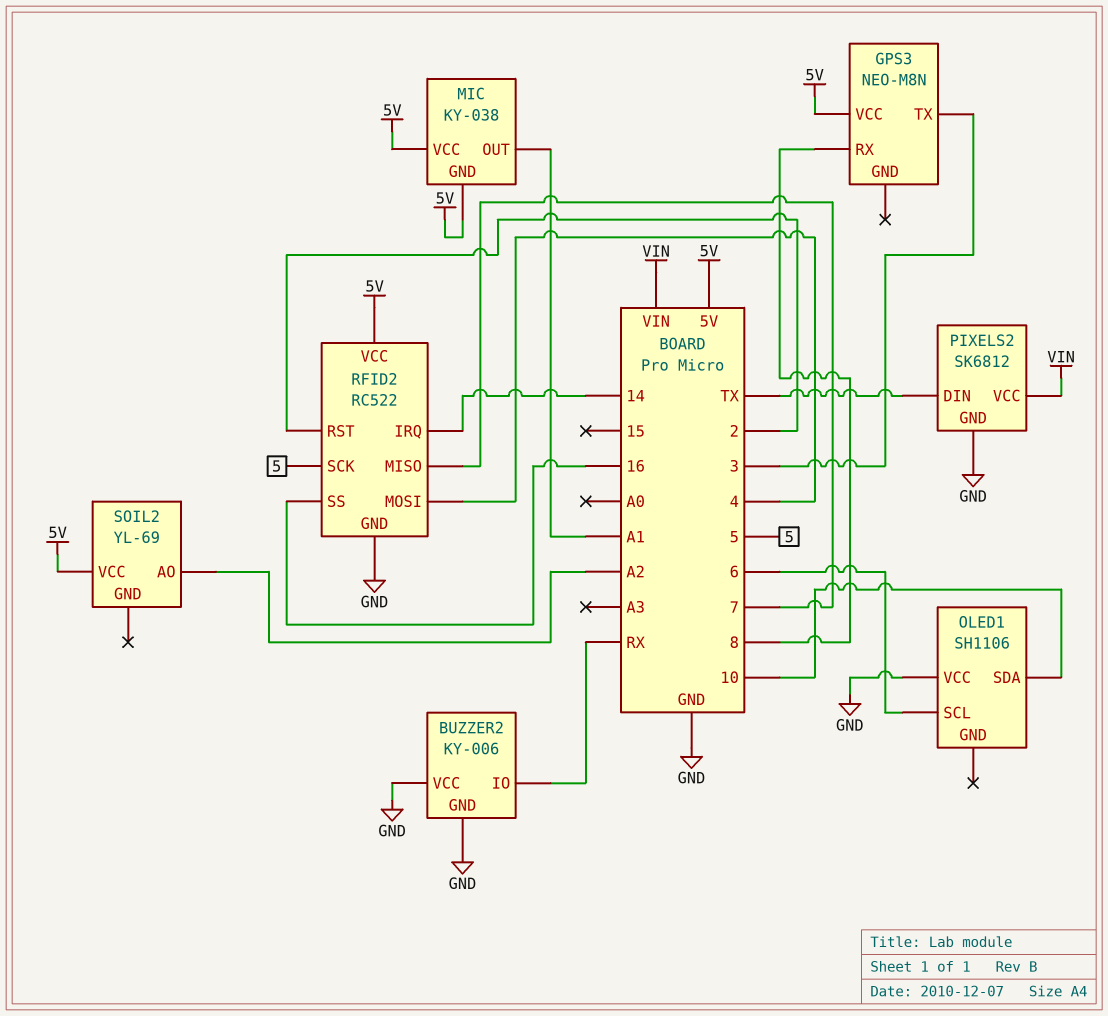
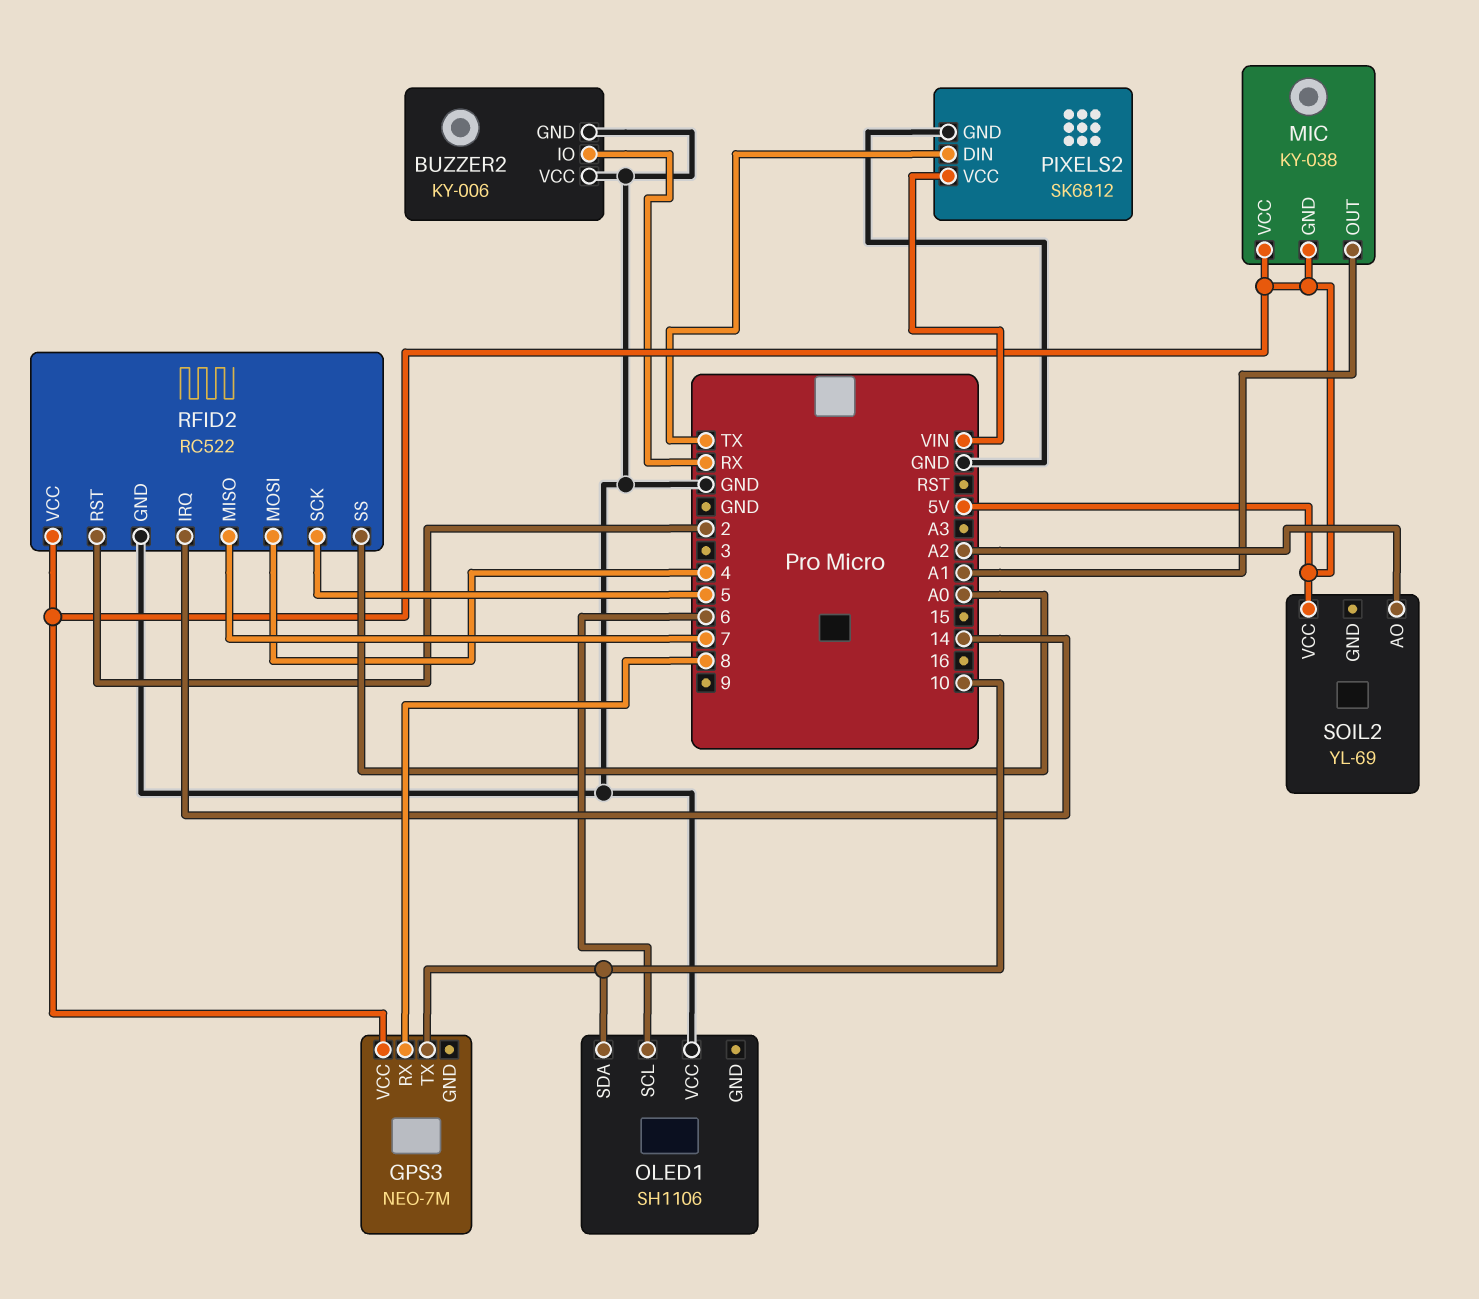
GPS3: NEO-M8N -> NEO-7M
GPS3 pin TX: 3 -> 10
RFID2 pin SS: 16 -> A0

